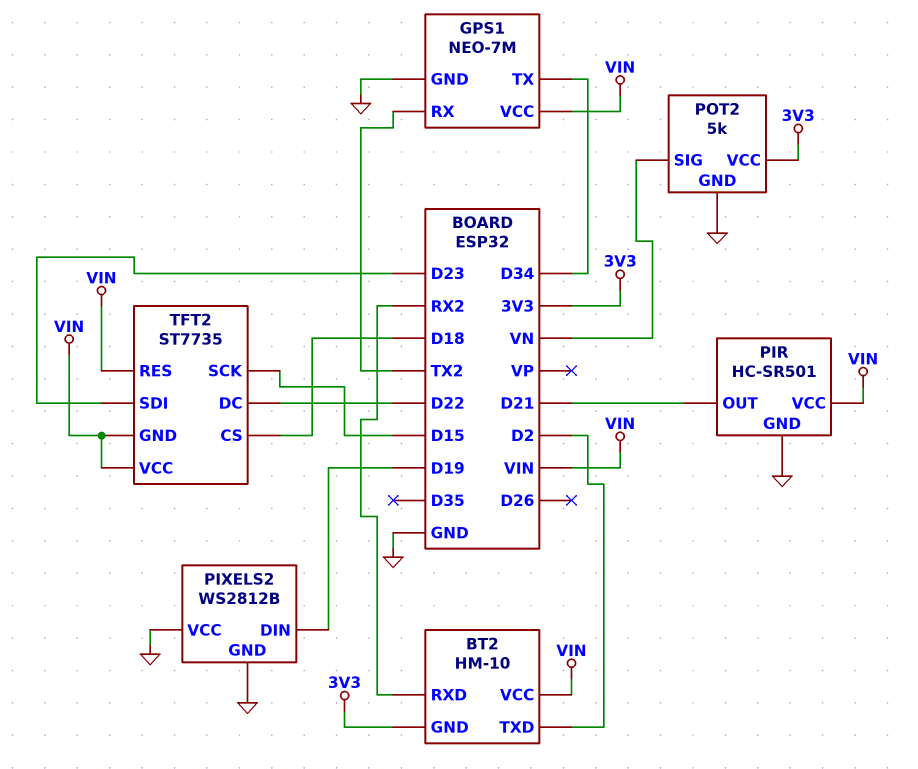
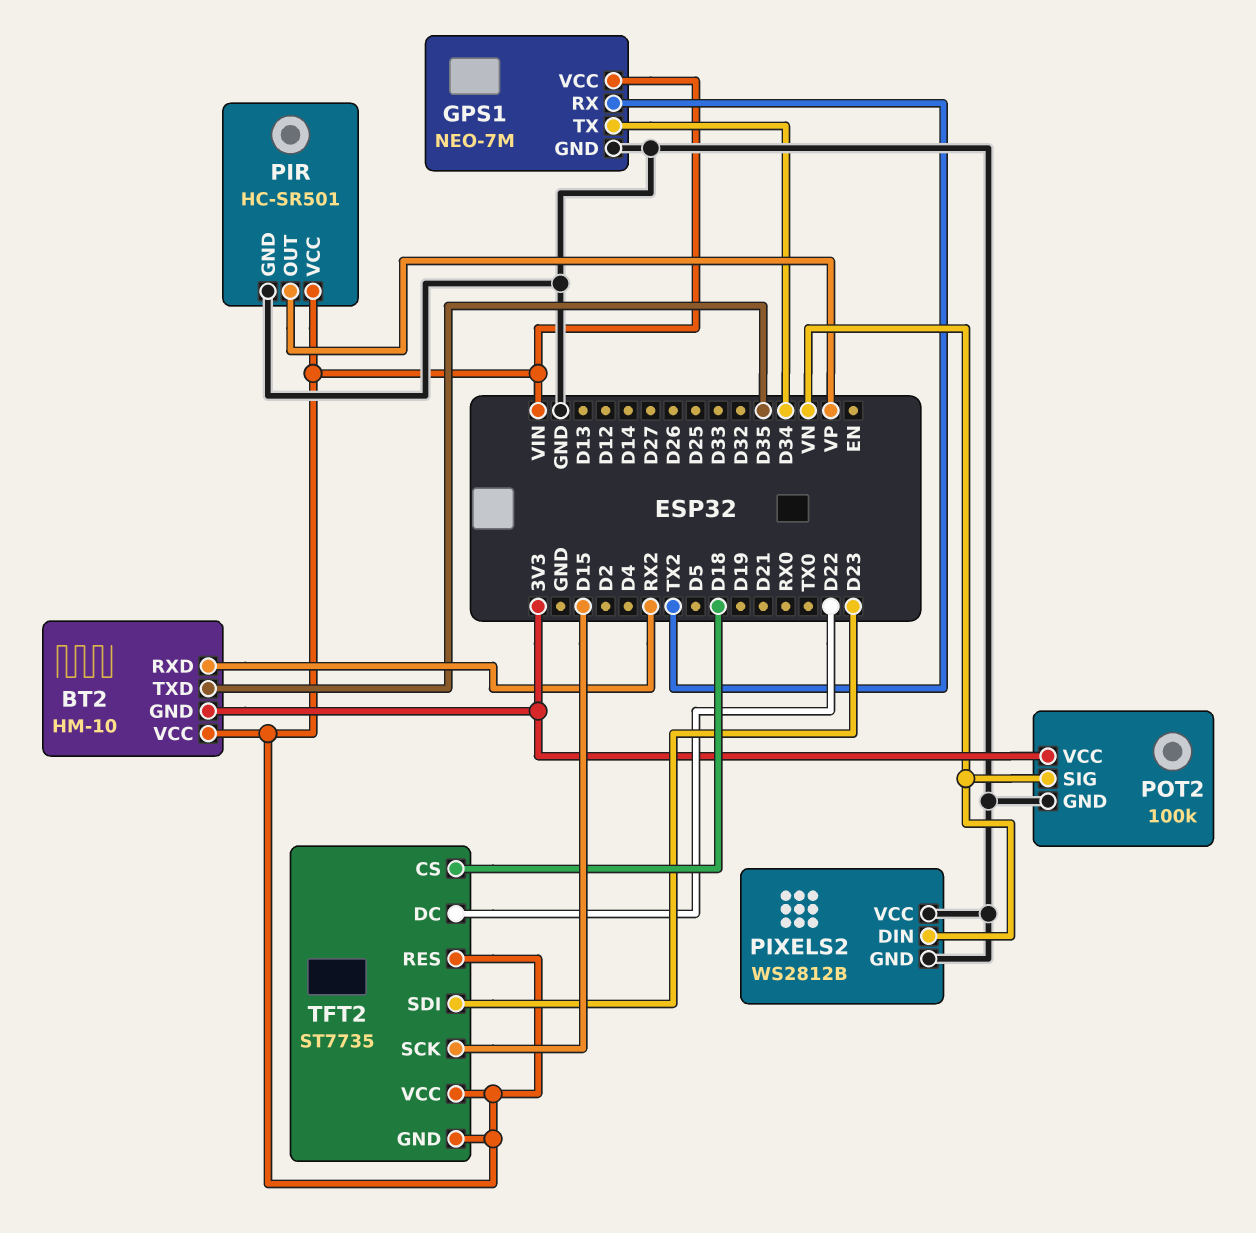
BT2 pin TXD: D2 -> D35
PIR pin OUT: D21 -> VP
PIXELS2 pin DIN: D19 -> VN
POT2: 5k -> 100k

